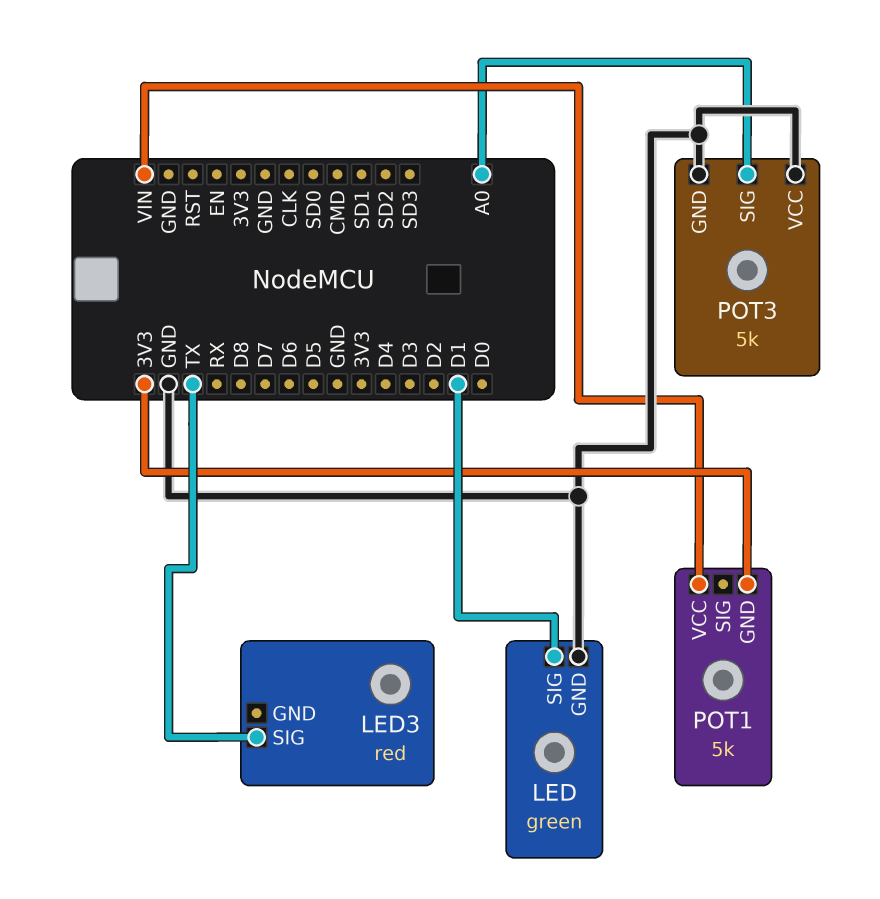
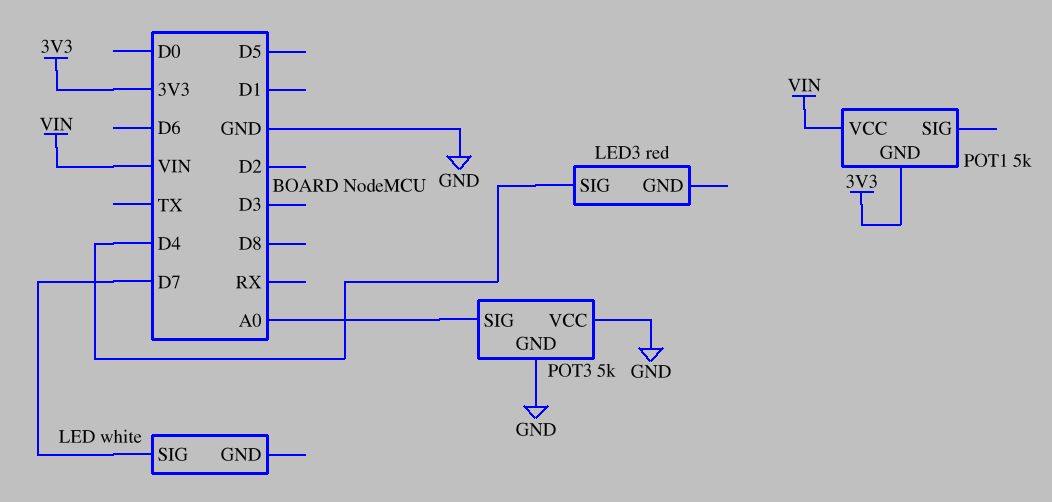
LED: green -> white
LED pin GND: GND -> none
LED pin SIG: D1 -> D7
LED3 pin SIG: TX -> D4

